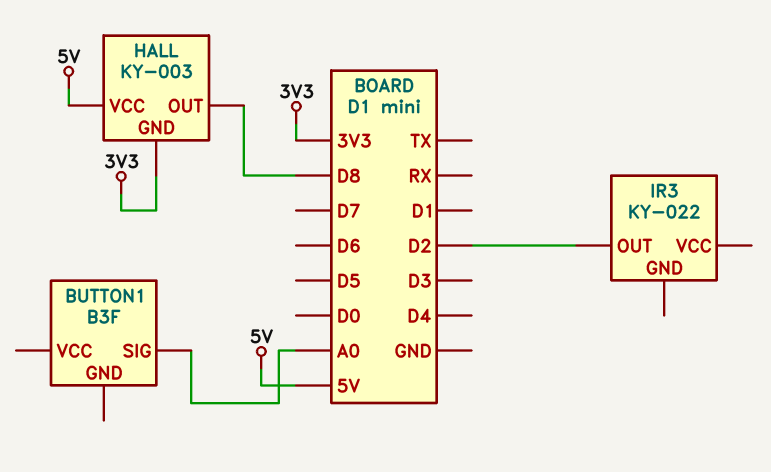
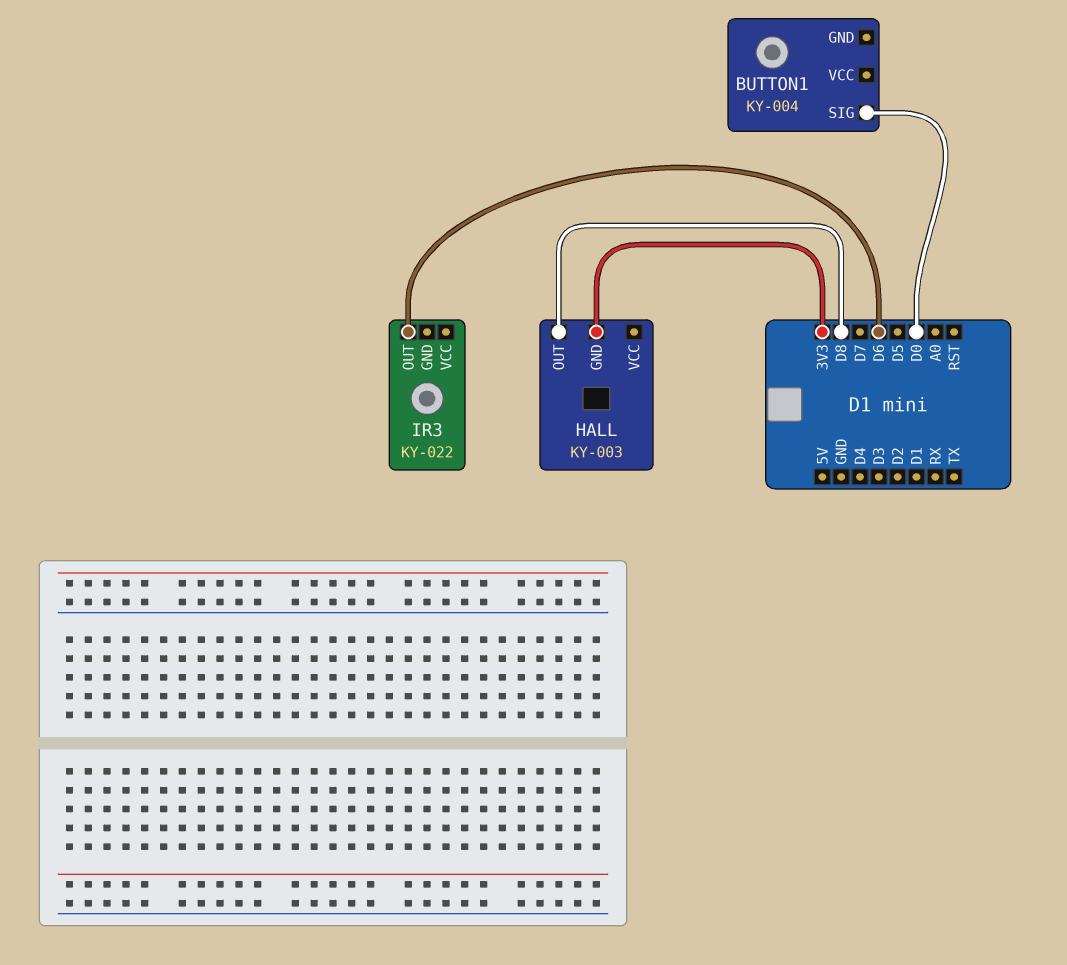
BUTTON1: B3F -> KY-004
BUTTON1 pin SIG: A0 -> D0
HALL pin VCC: 5V -> none
IR3 pin OUT: D2 -> D6

